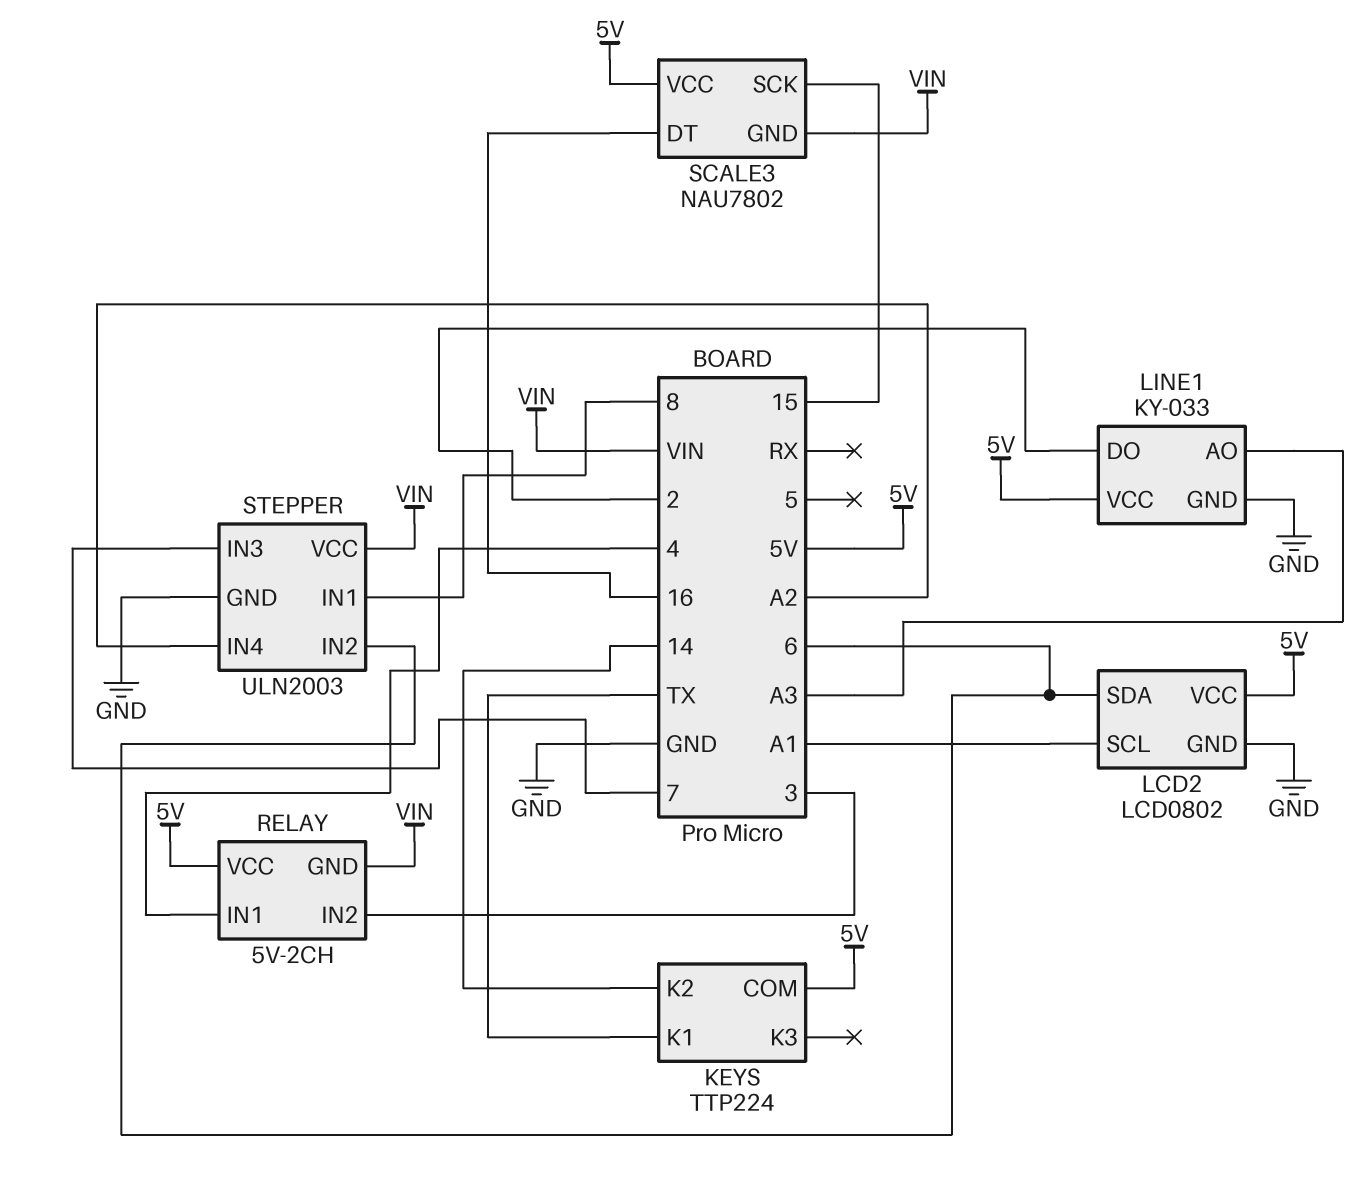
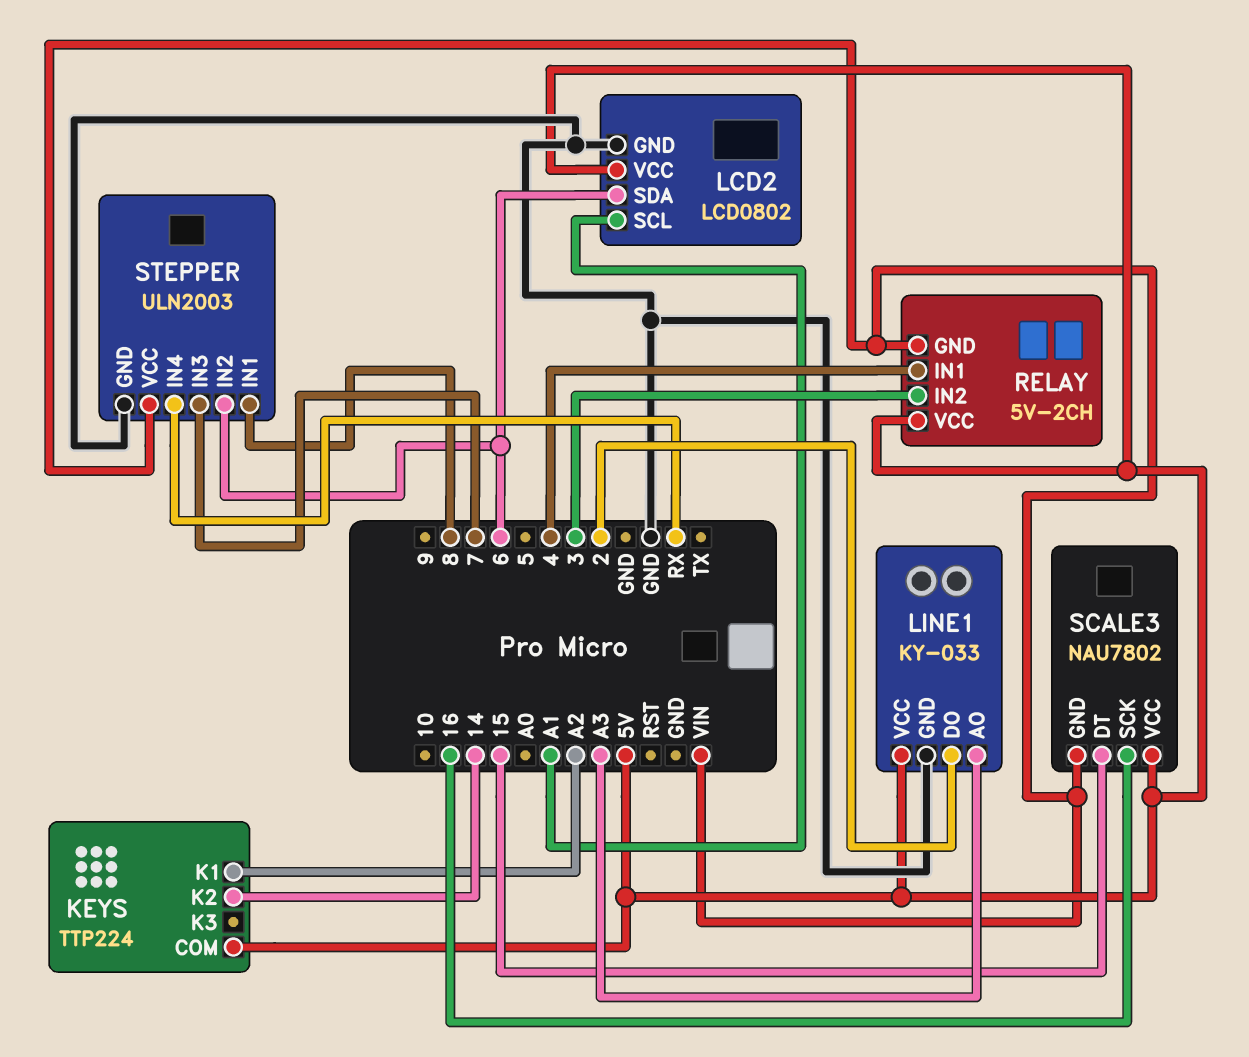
KEYS pin K1: TX -> A2
SCALE3 pin DT: 16 -> 15
SCALE3 pin SCK: 15 -> 16
STEPPER pin IN4: A2 -> RX

